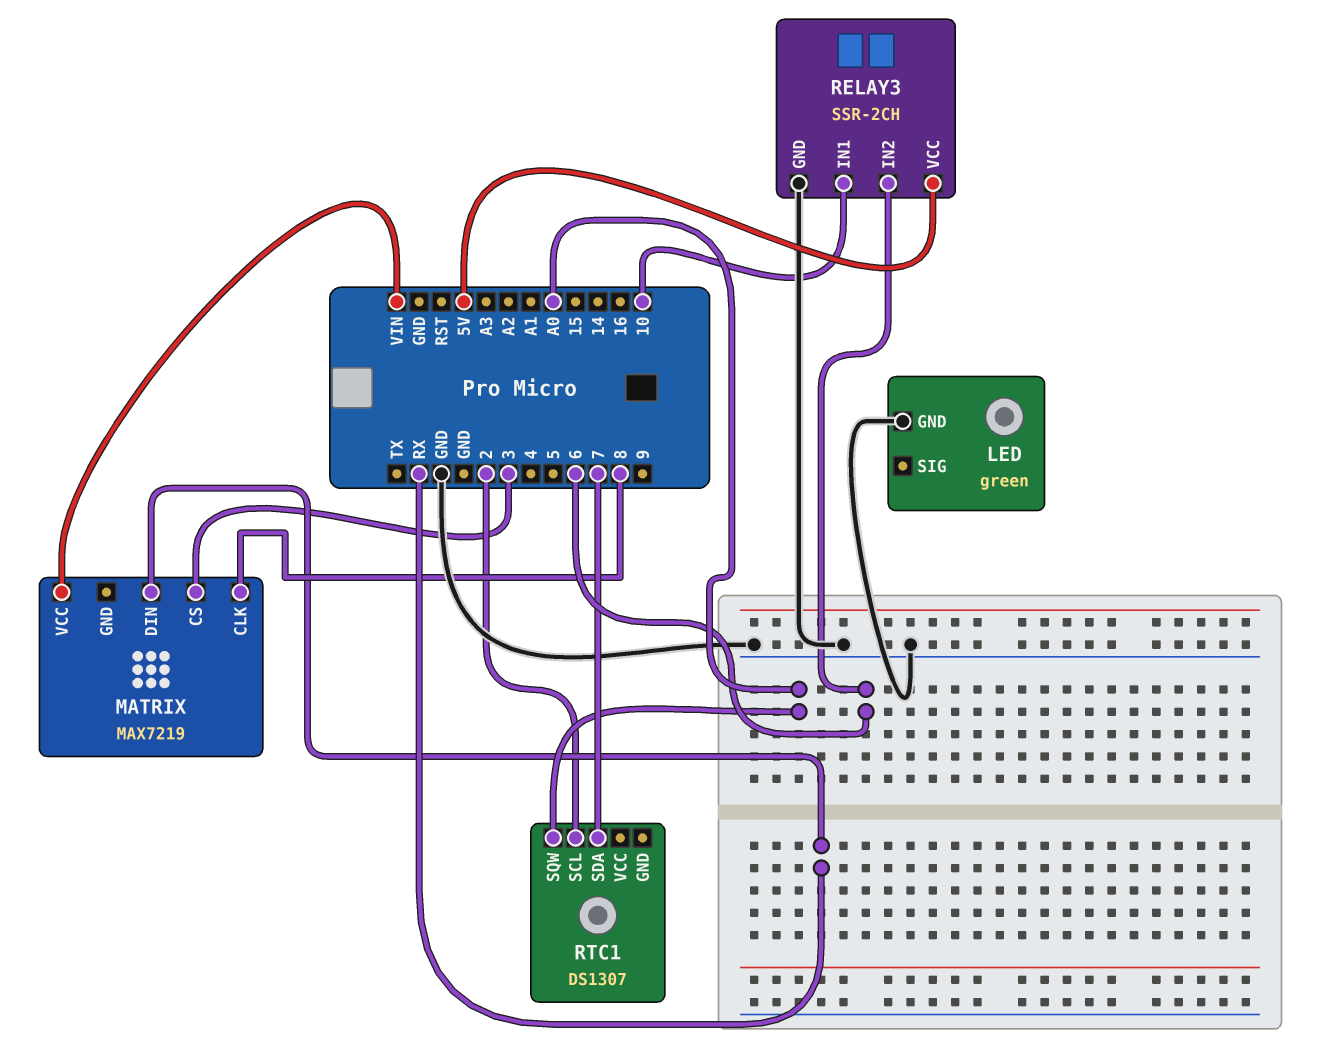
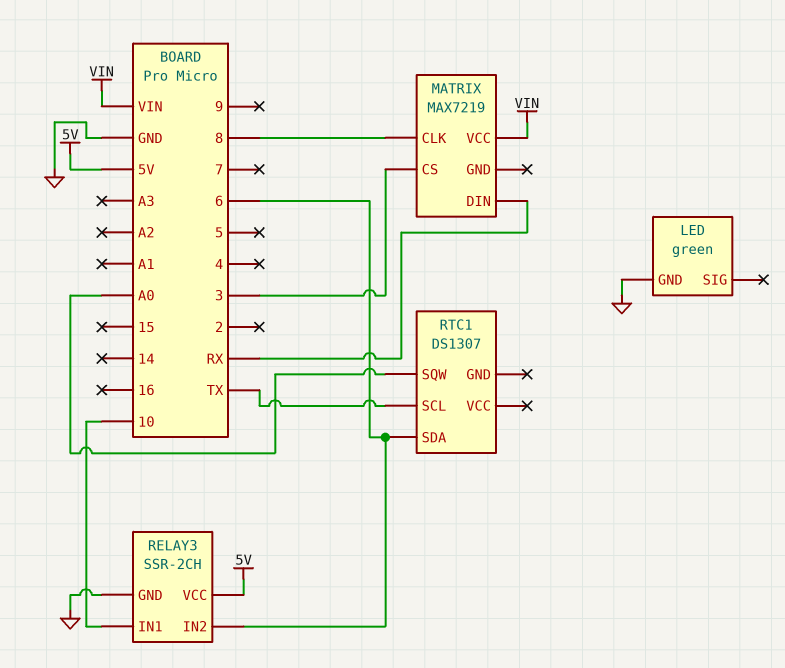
RTC1 pin SCL: 2 -> TX
RTC1 pin SDA: 7 -> 6

